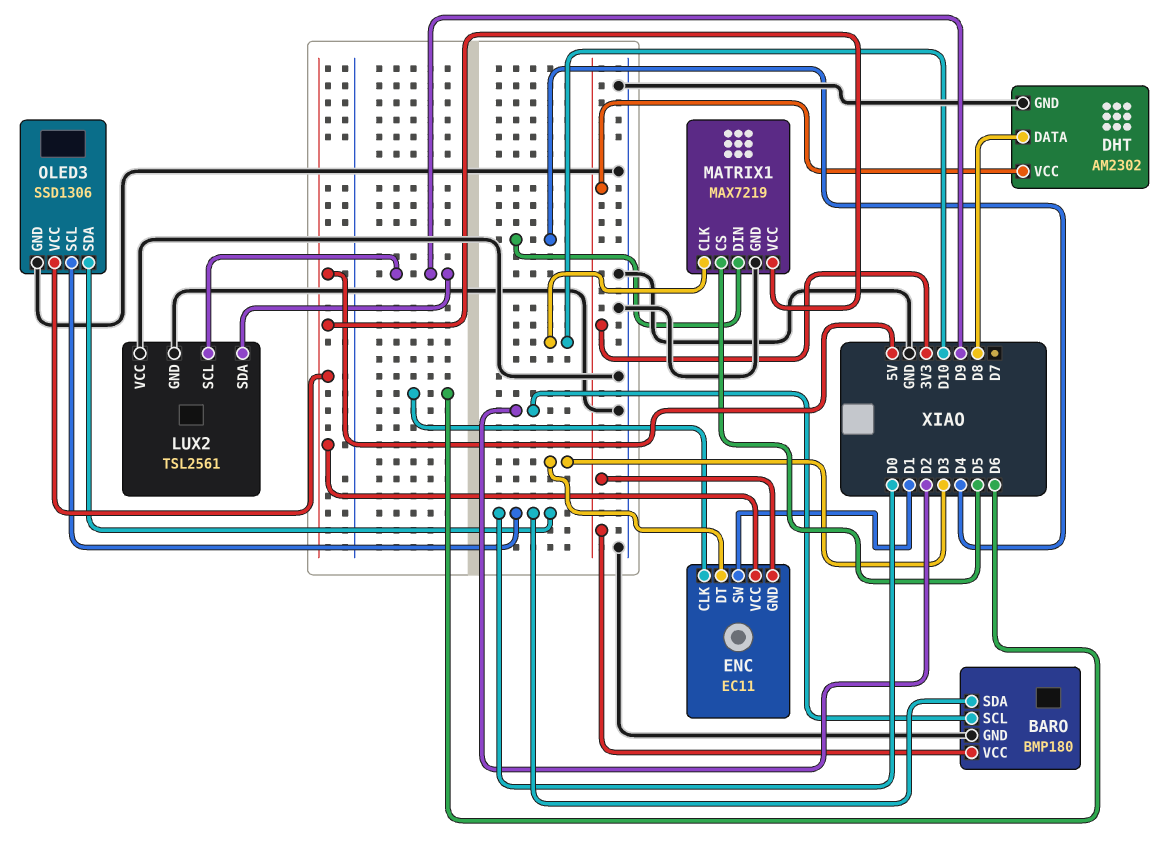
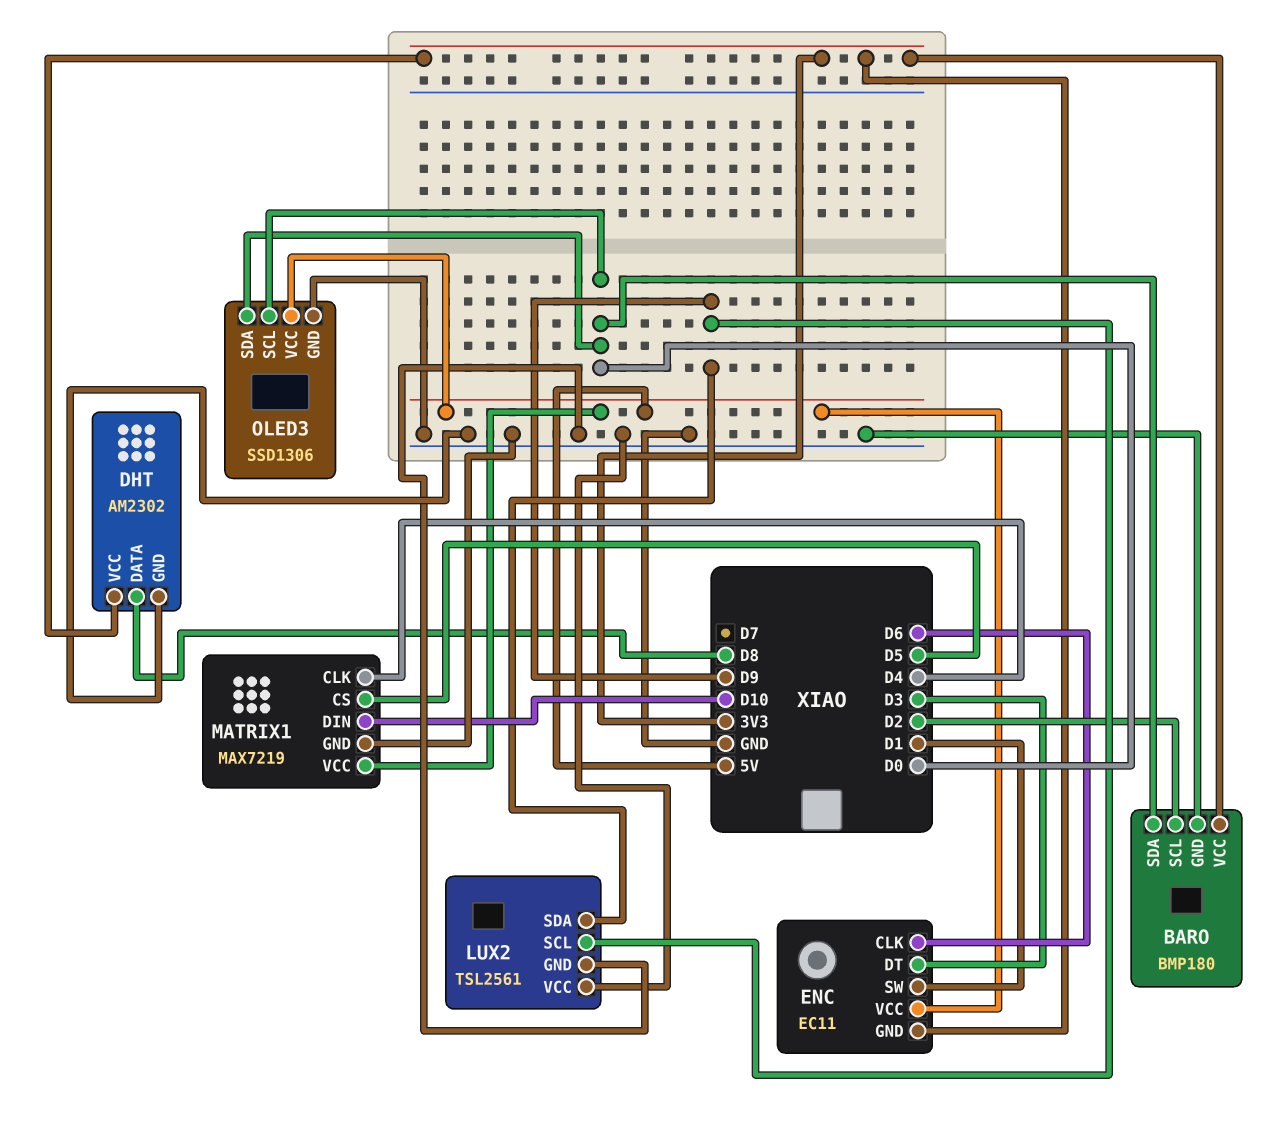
MATRIX1 pin CLK: D10 -> D4
MATRIX1 pin DIN: D4 -> D10

